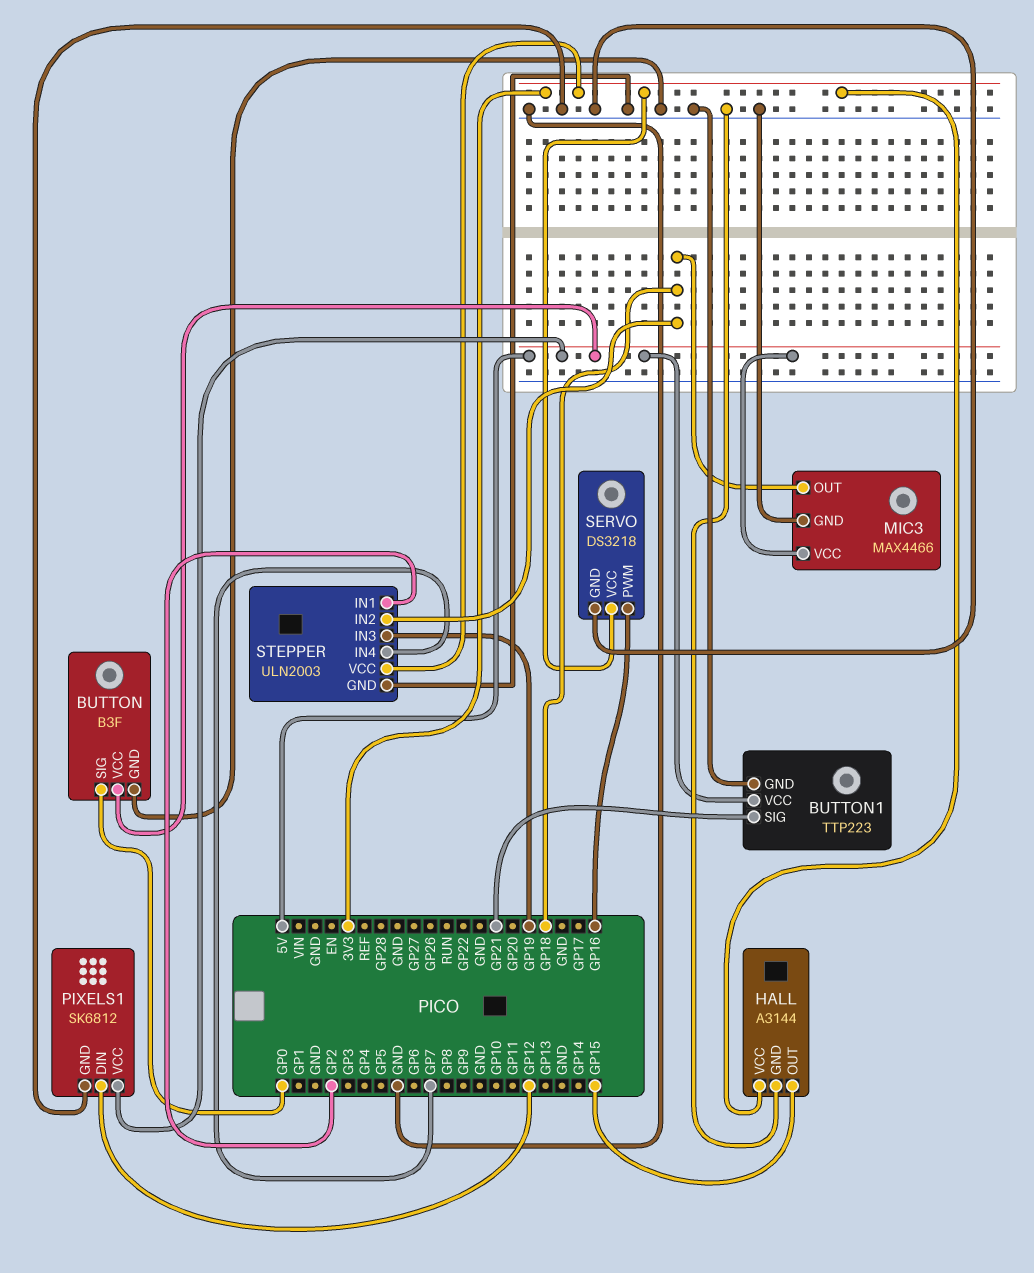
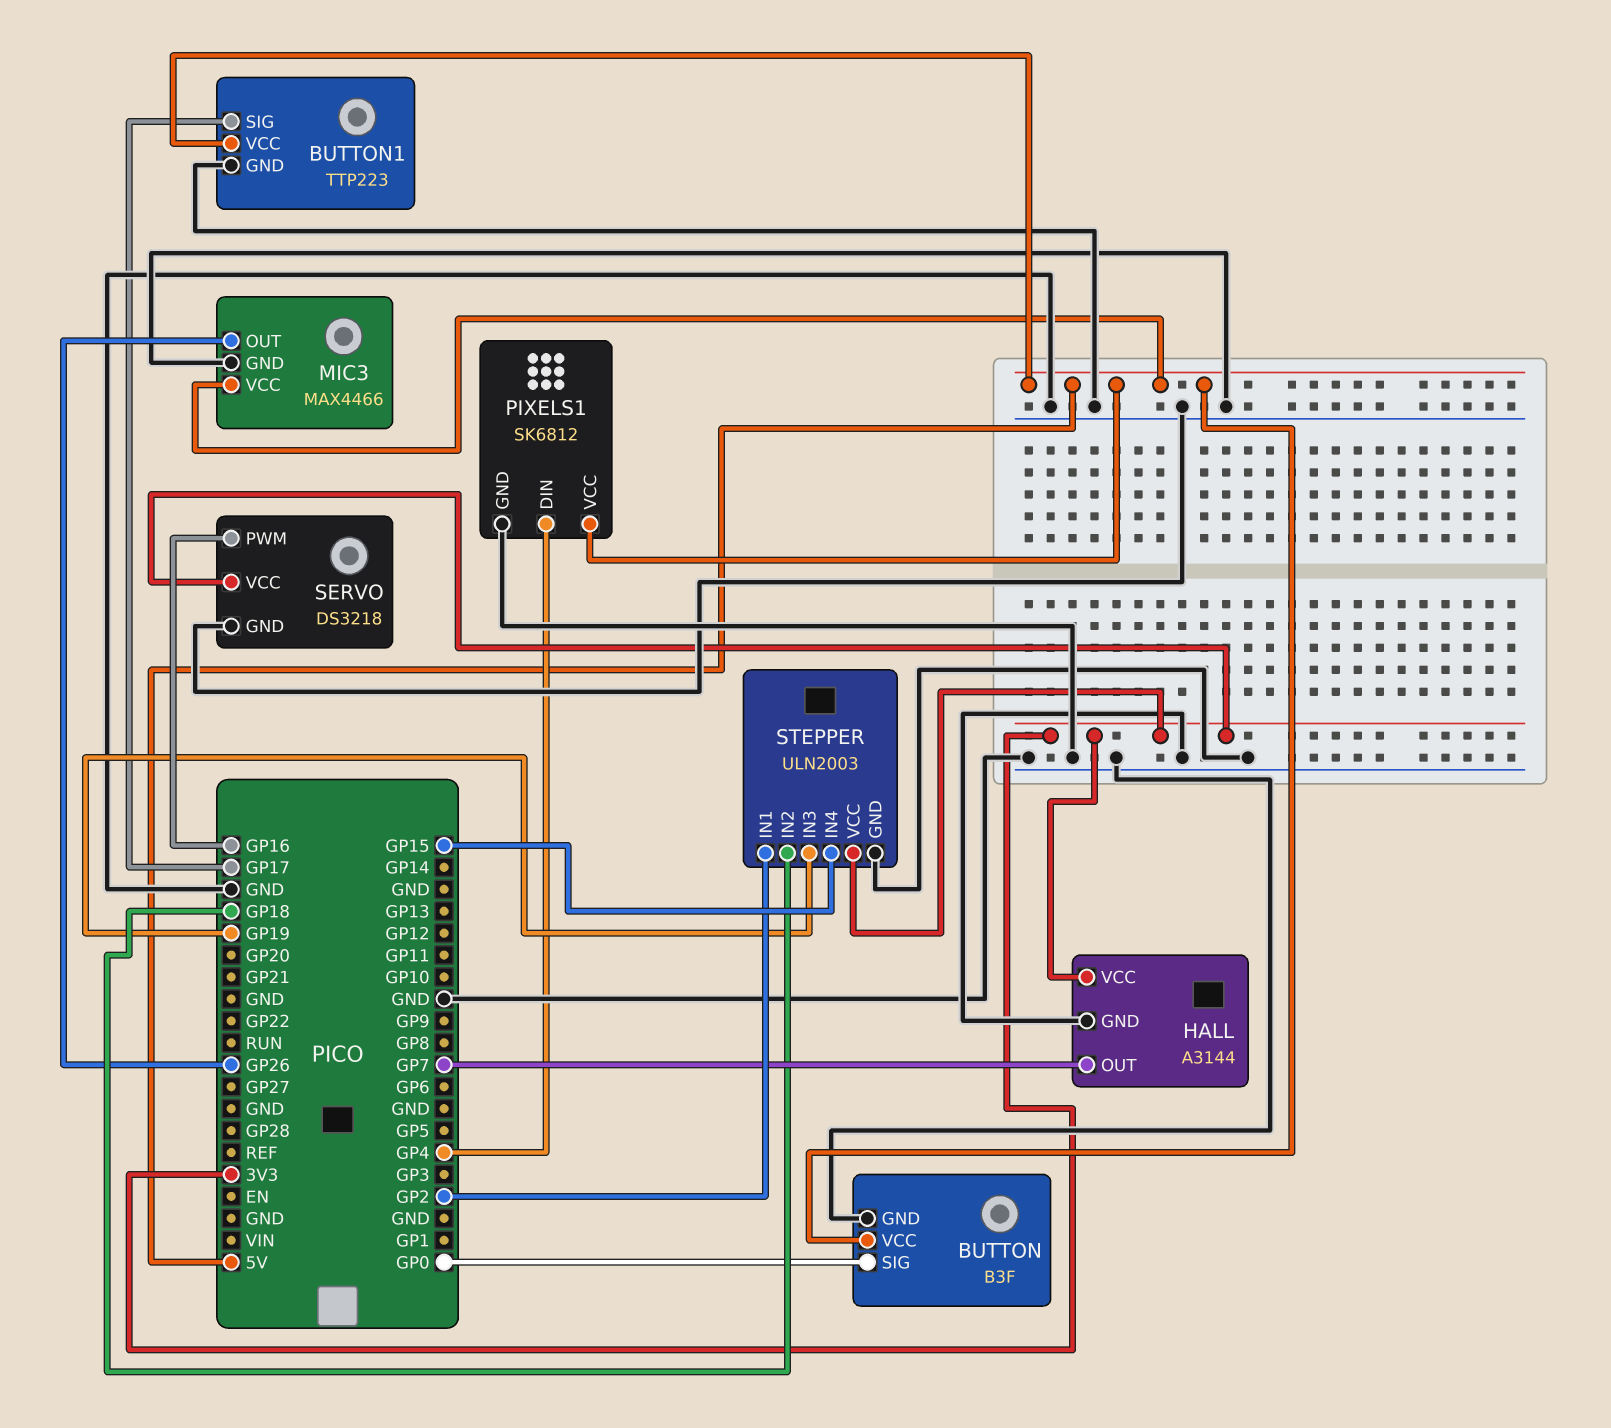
BUTTON1 pin SIG: GP21 -> GP17
HALL pin OUT: GP15 -> GP7
MIC3 pin OUT: GP18 -> GP26
PIXELS1 pin DIN: GP12 -> GP4
STEPPER pin IN4: GP7 -> GP15

